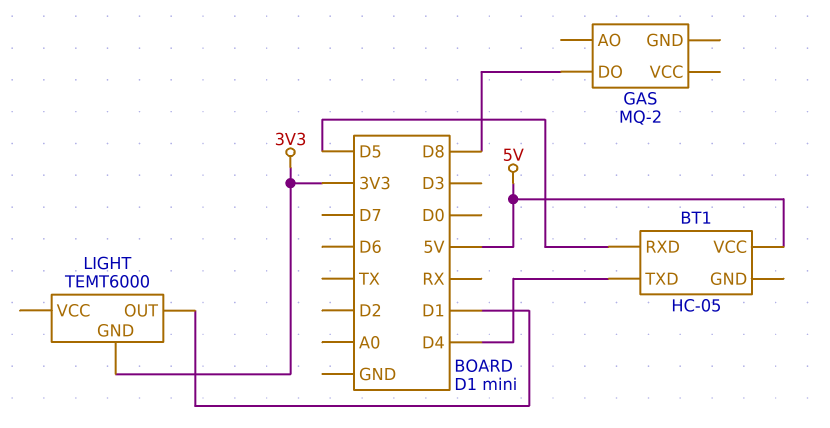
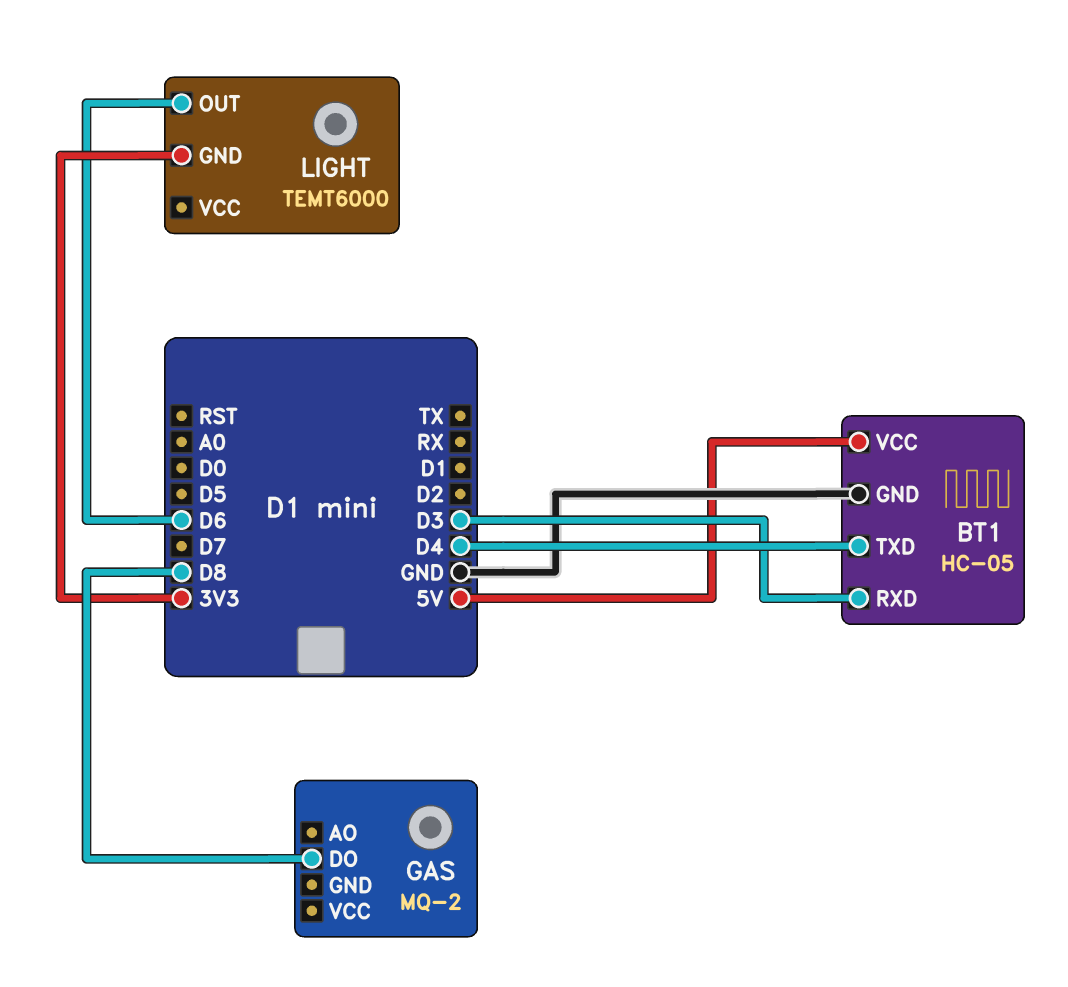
BT1 pin GND: none -> GND
BT1 pin RXD: D5 -> D3
LIGHT pin OUT: D1 -> D6

